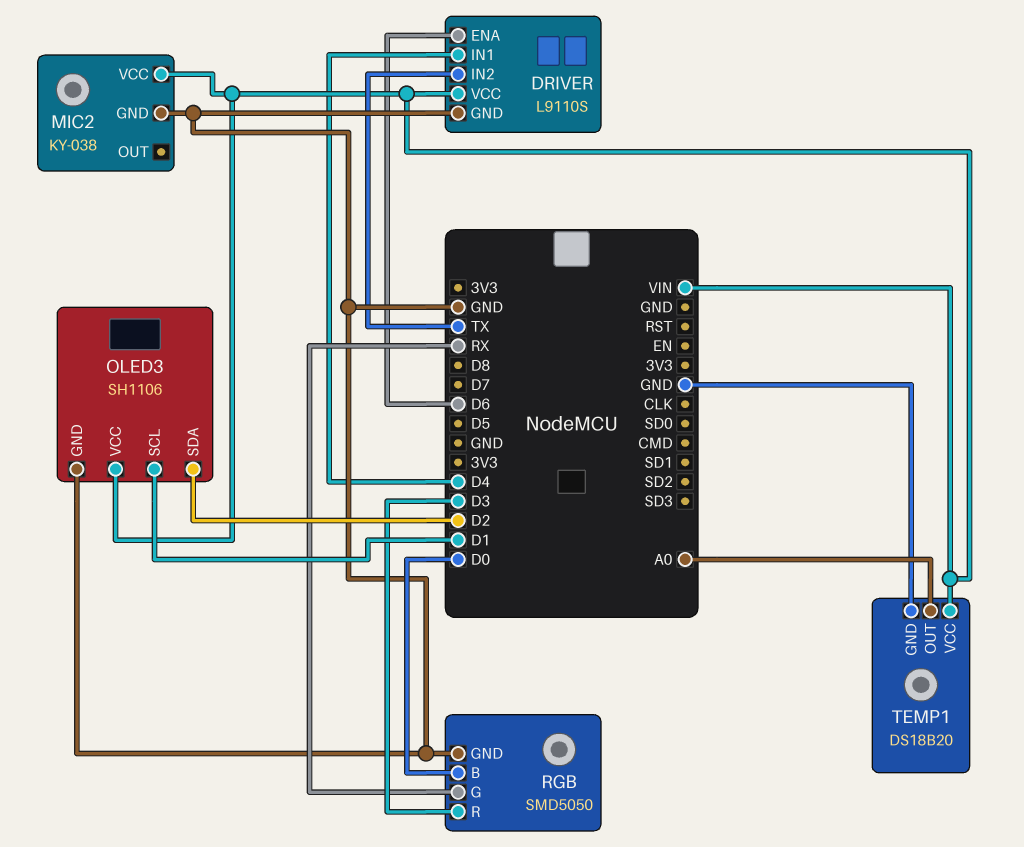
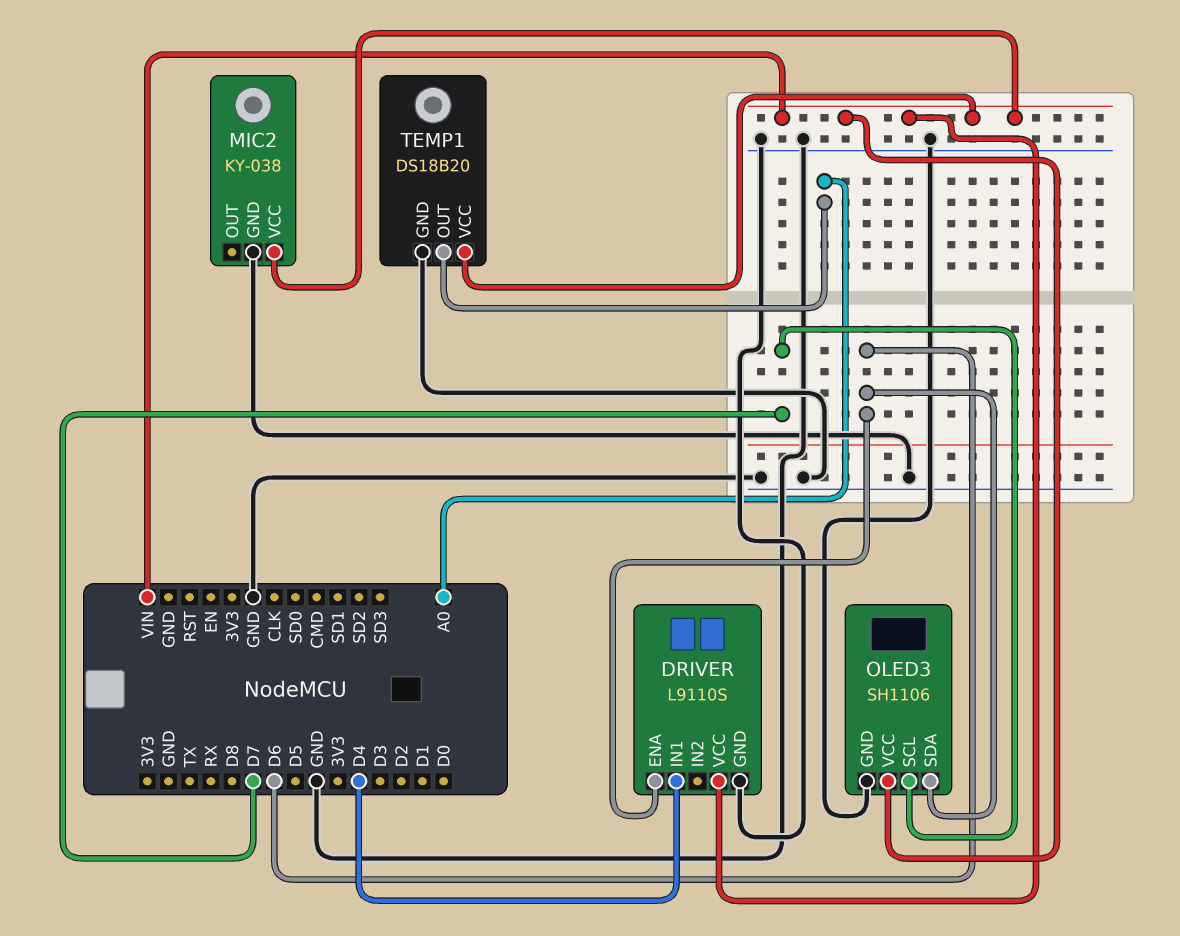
DRIVER pin IN2: TX -> none
OLED3 pin SCL: D1 -> D7
OLED3 pin SDA: D2 -> D6
RGB: SMD5050 -> none
RGB pin B: D0 -> none
RGB pin G: RX -> none
RGB pin GND: GND -> none
RGB pin R: D3 -> none

